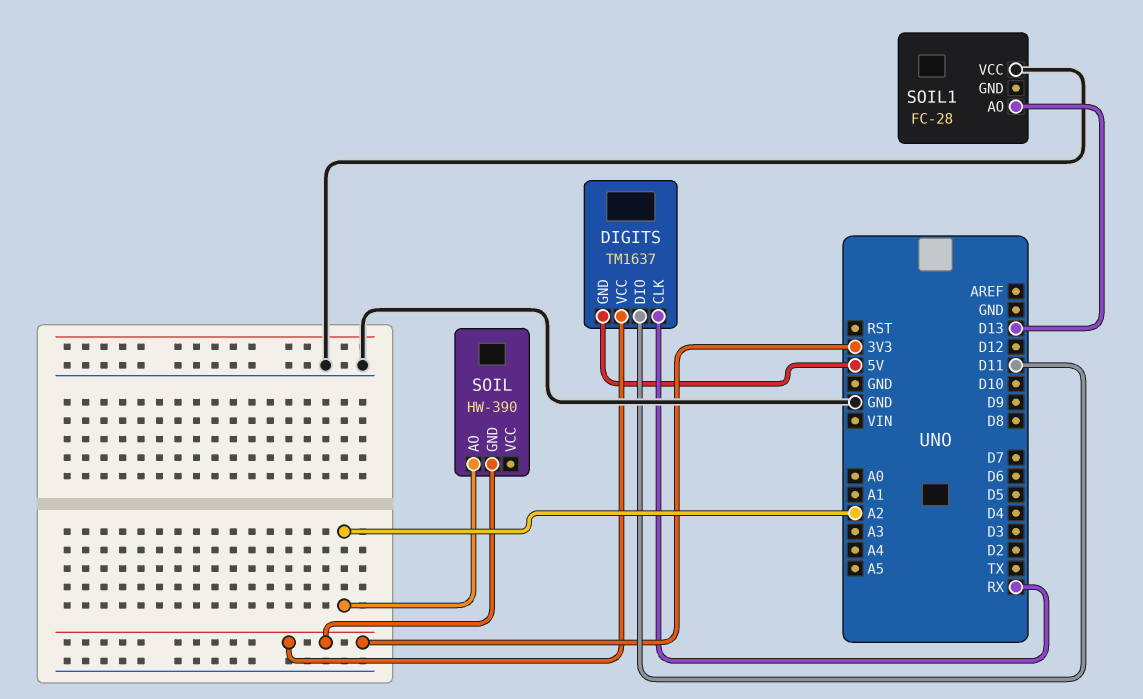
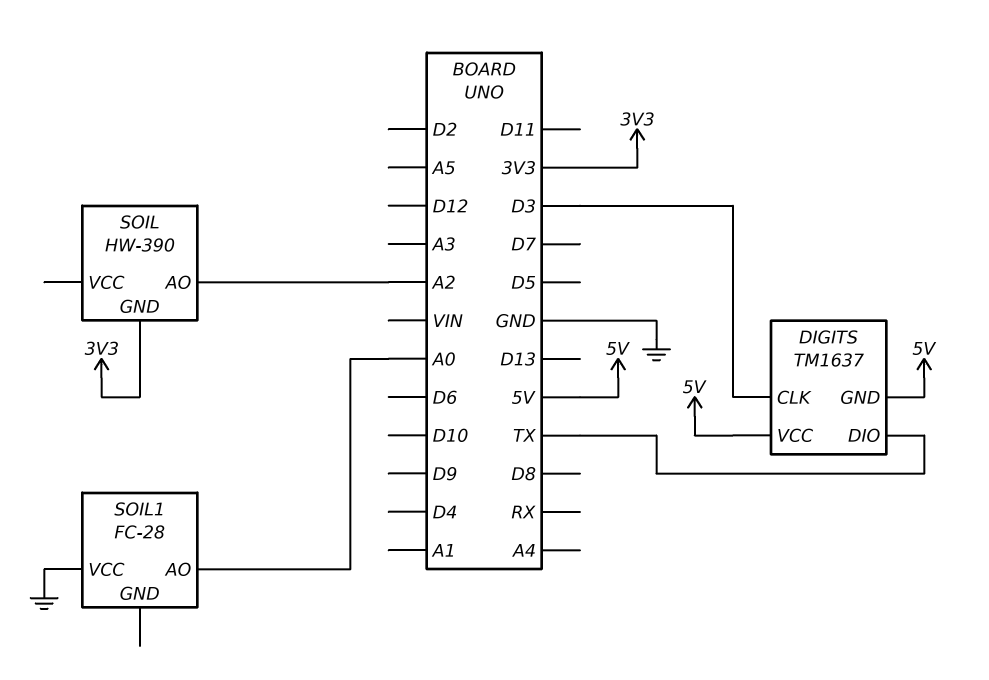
DIGITS pin CLK: RX -> D3
DIGITS pin DIO: D11 -> TX
DIGITS pin VCC: 3V3 -> 5V
SOIL1 pin AO: D13 -> A0

